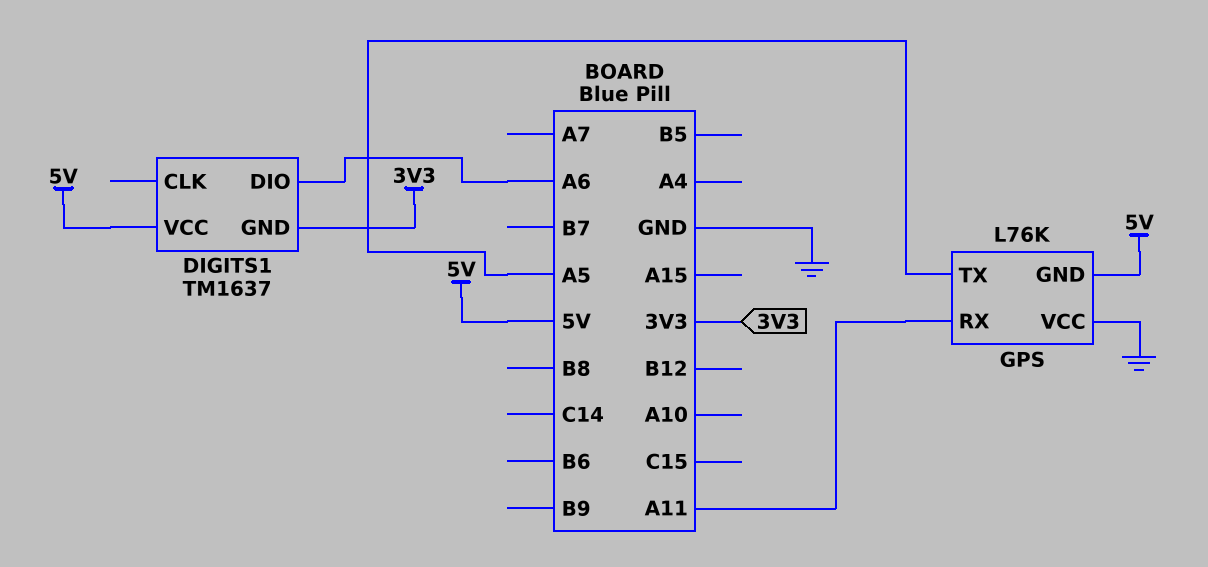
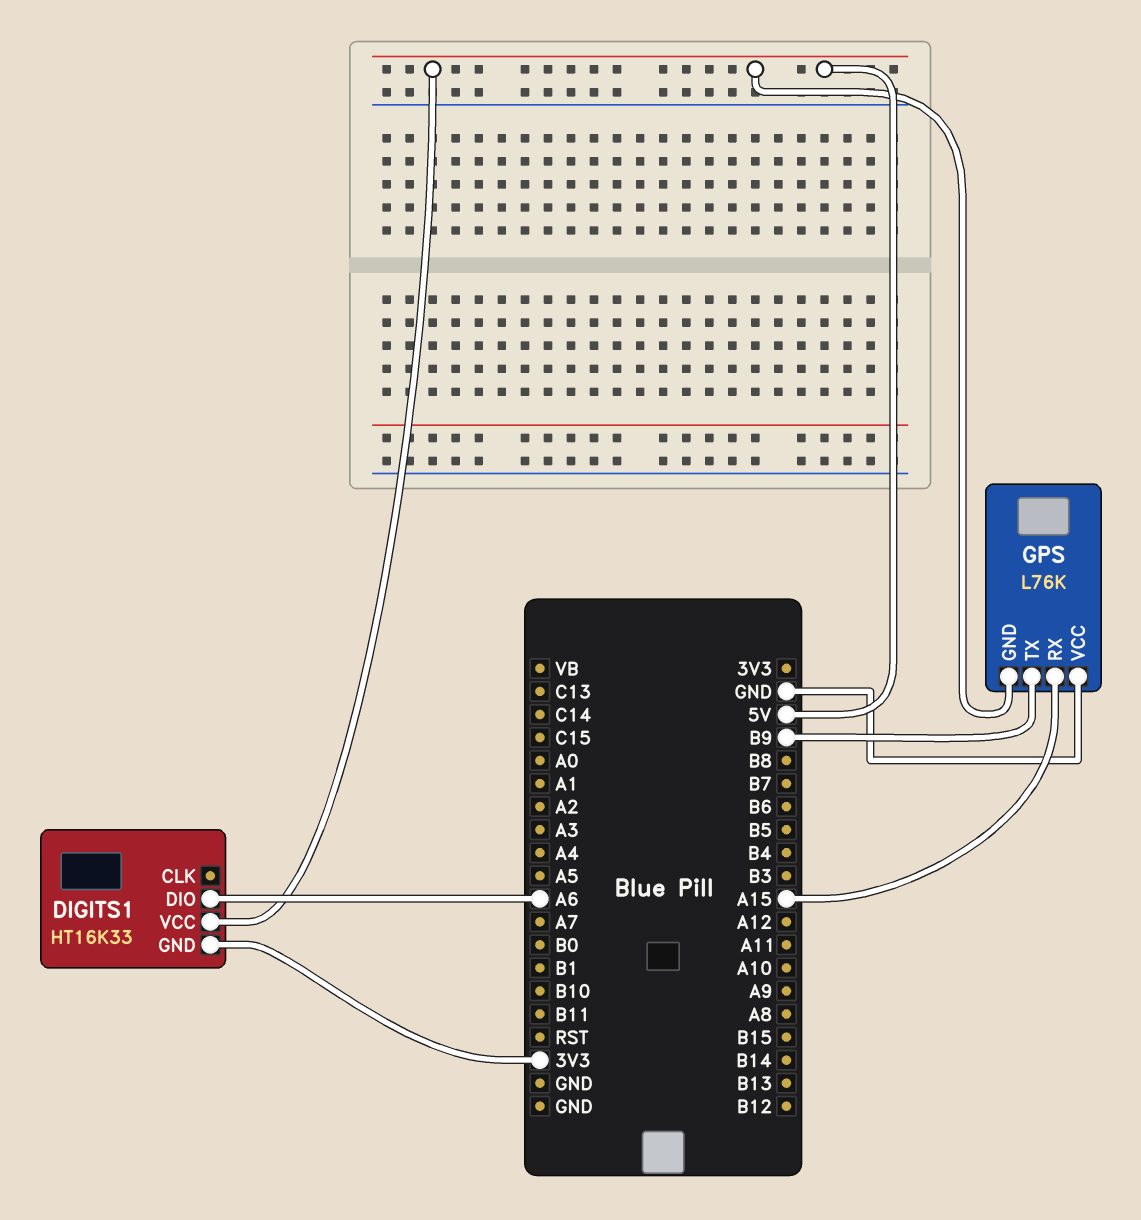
DIGITS1: TM1637 -> HT16K33
GPS pin RX: A11 -> A15
GPS pin TX: A5 -> B9

